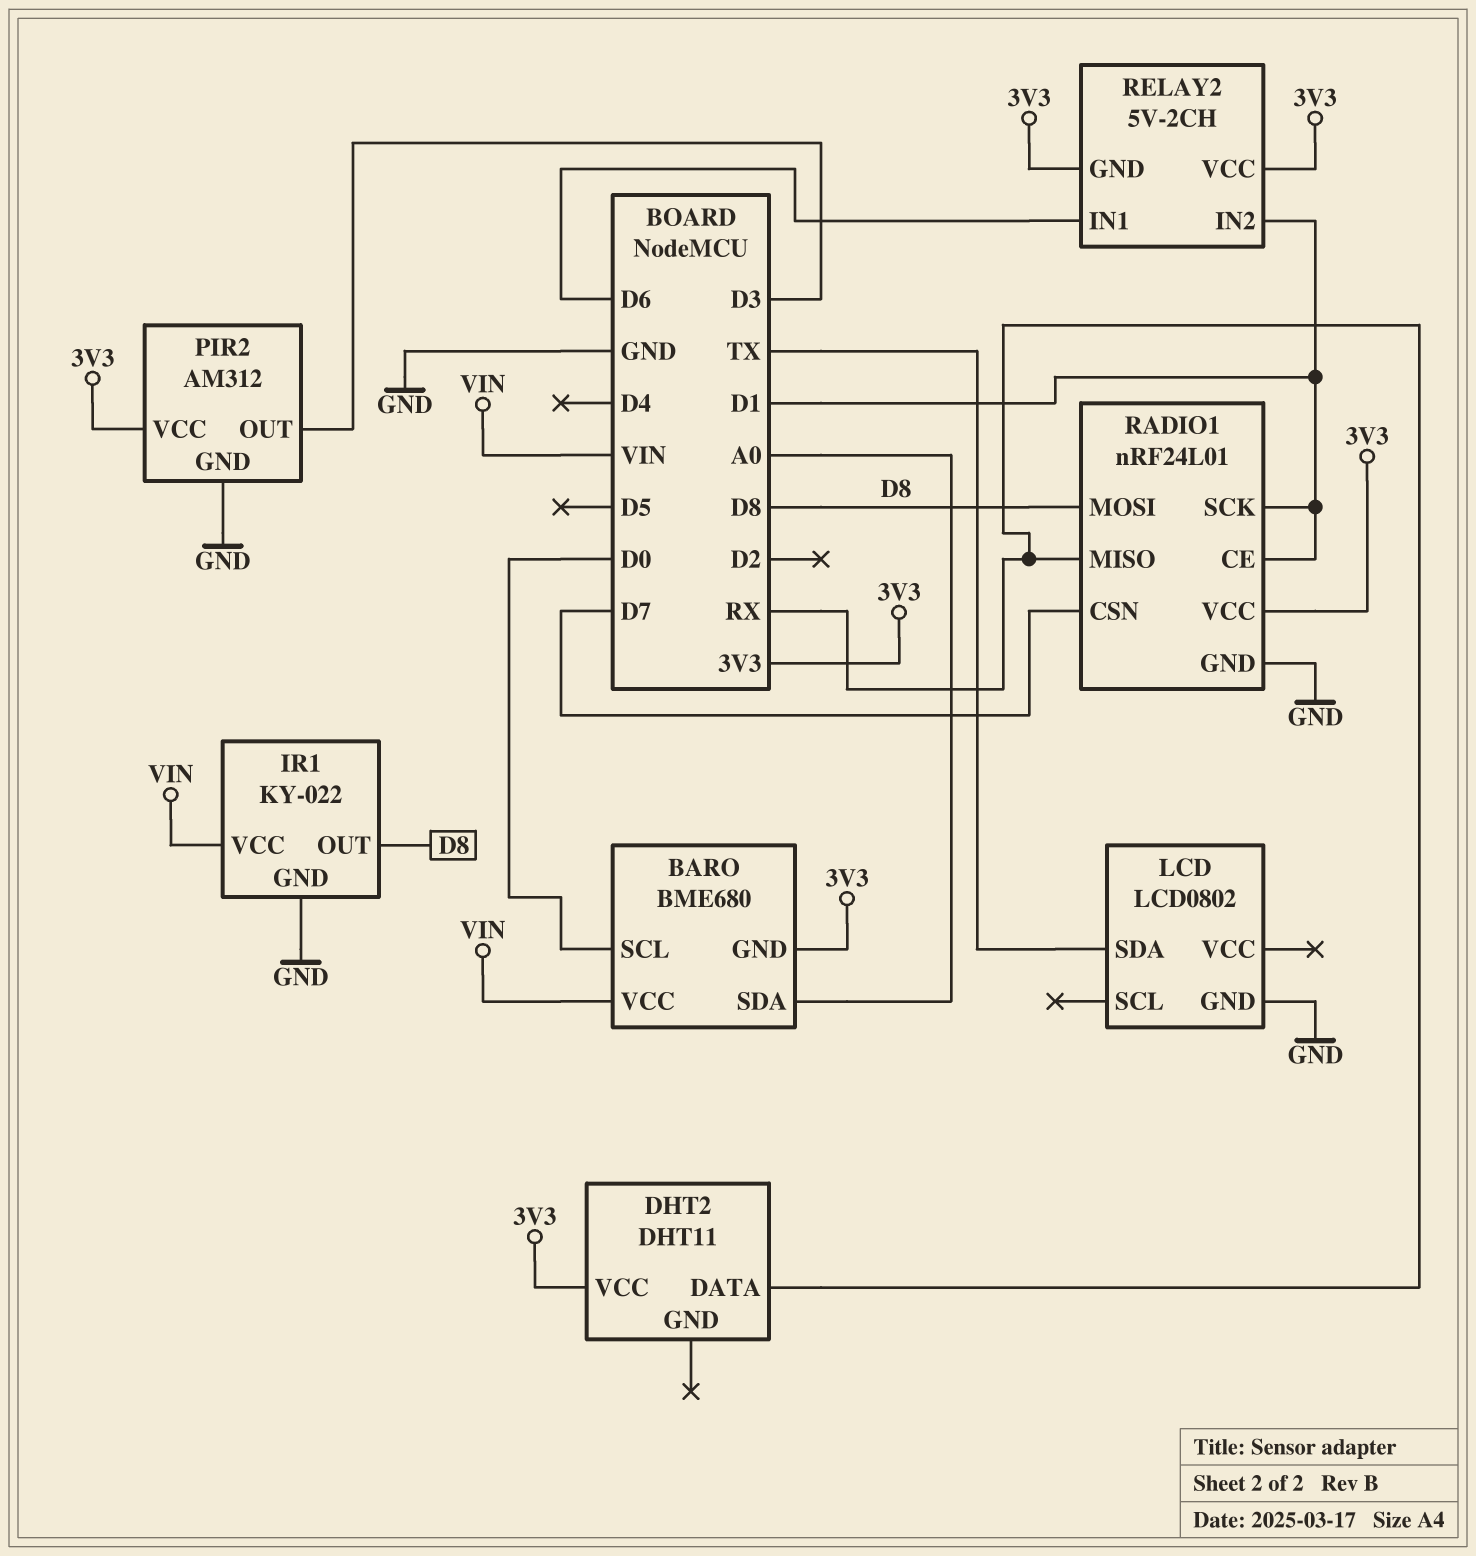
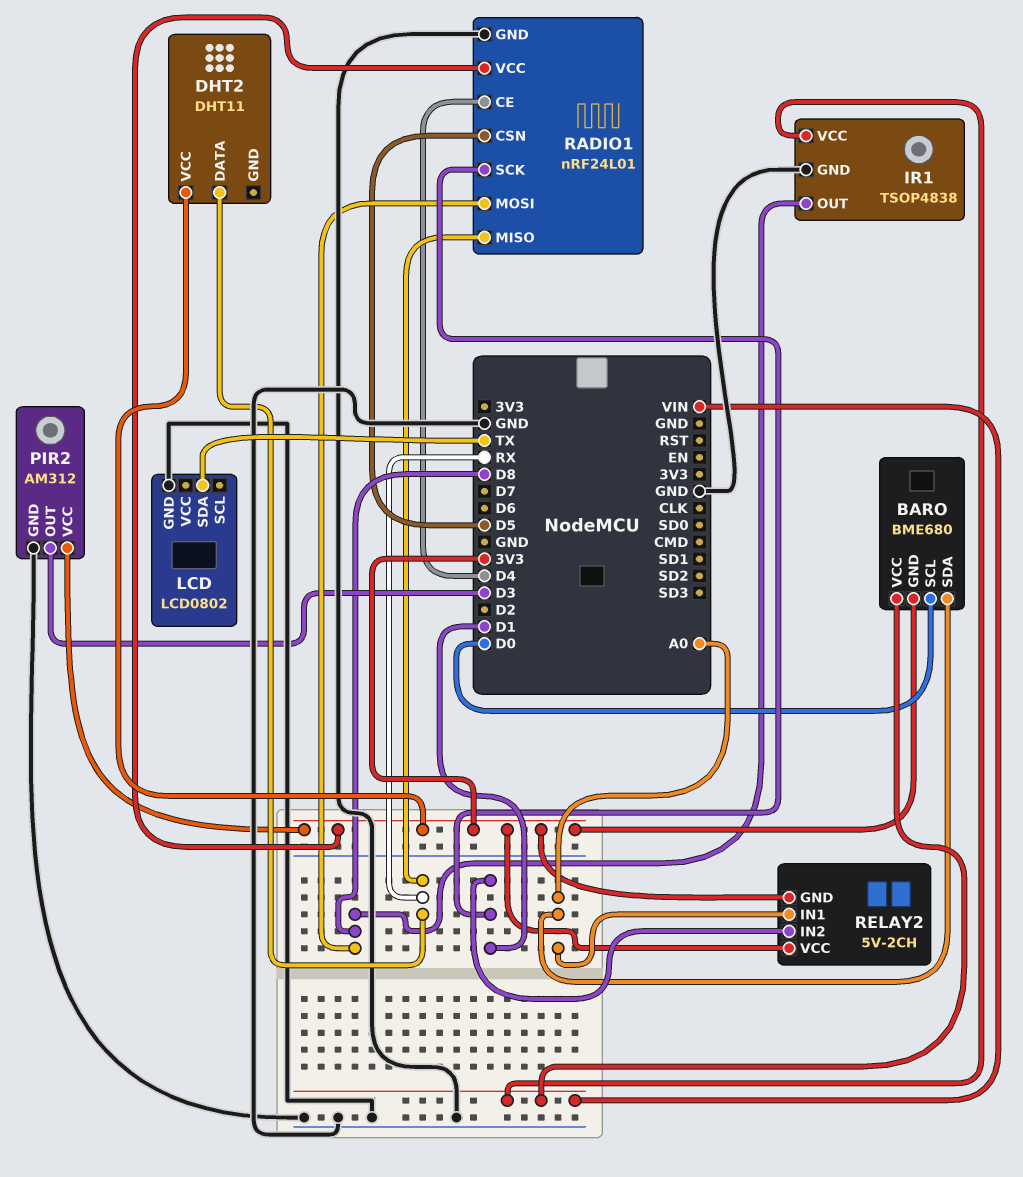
IR1: KY-022 -> TSOP4838
RADIO1 pin CE: D1 -> D4
RADIO1 pin CSN: D7 -> D5
RELAY2 pin IN1: D6 -> A0

